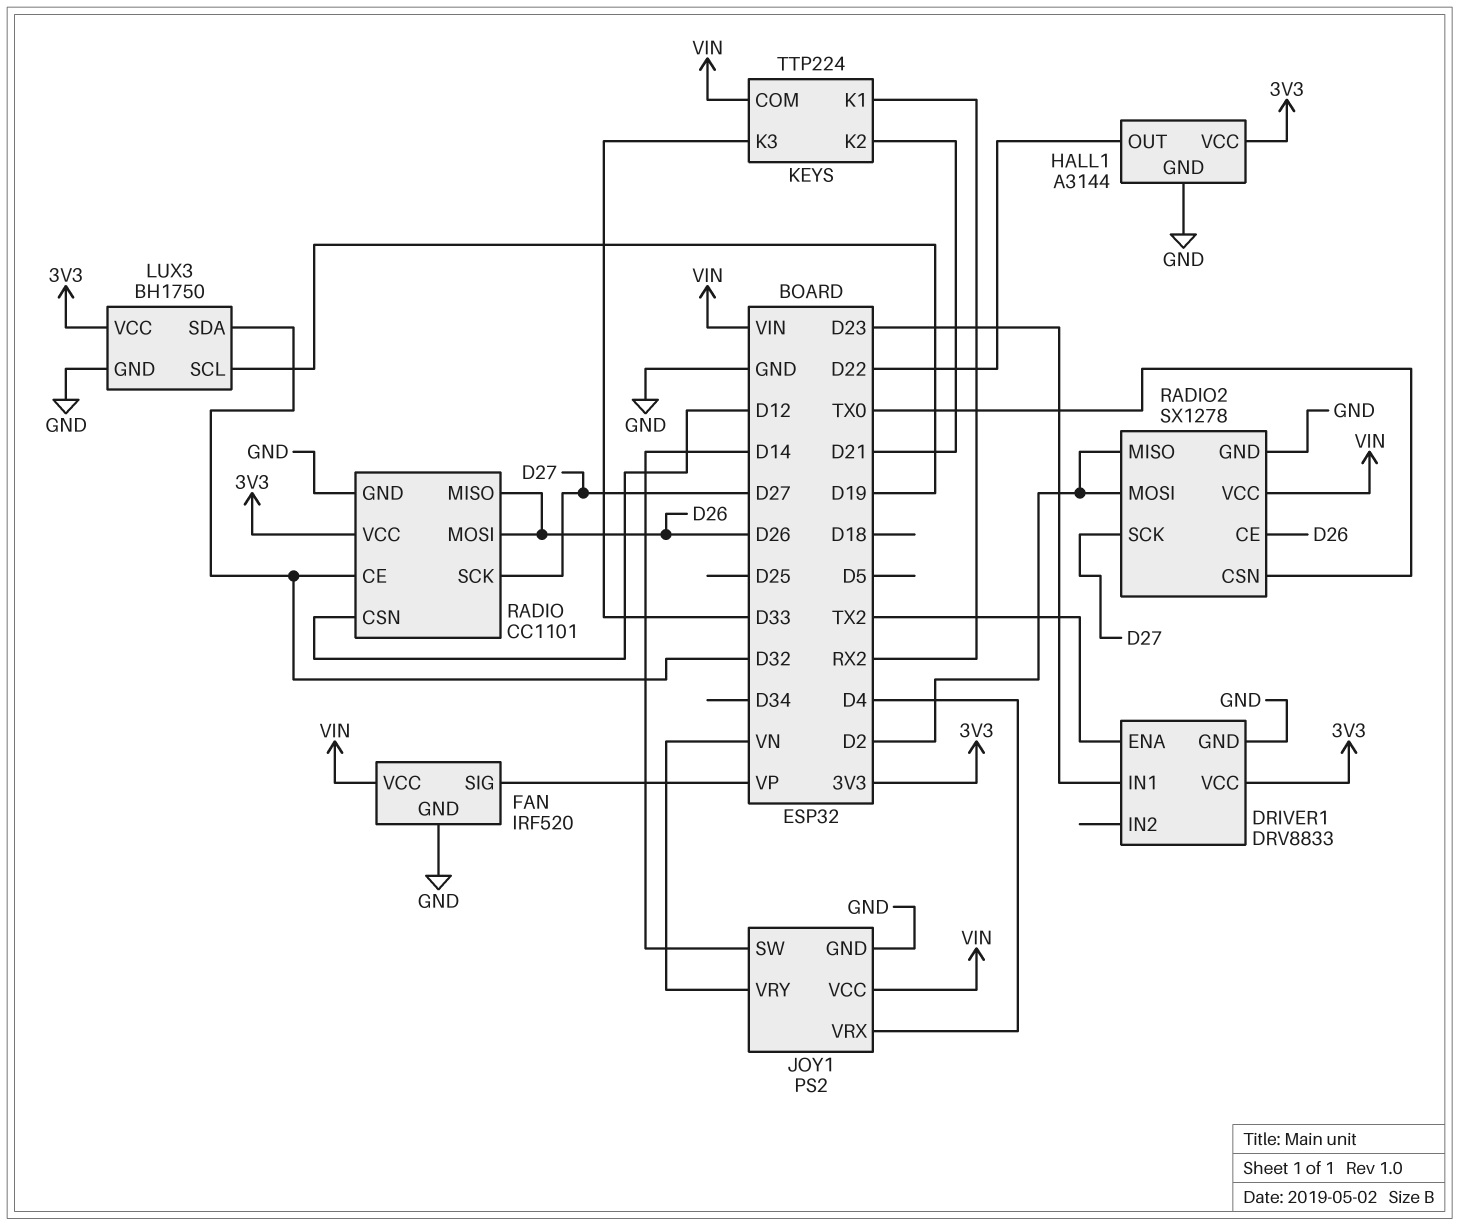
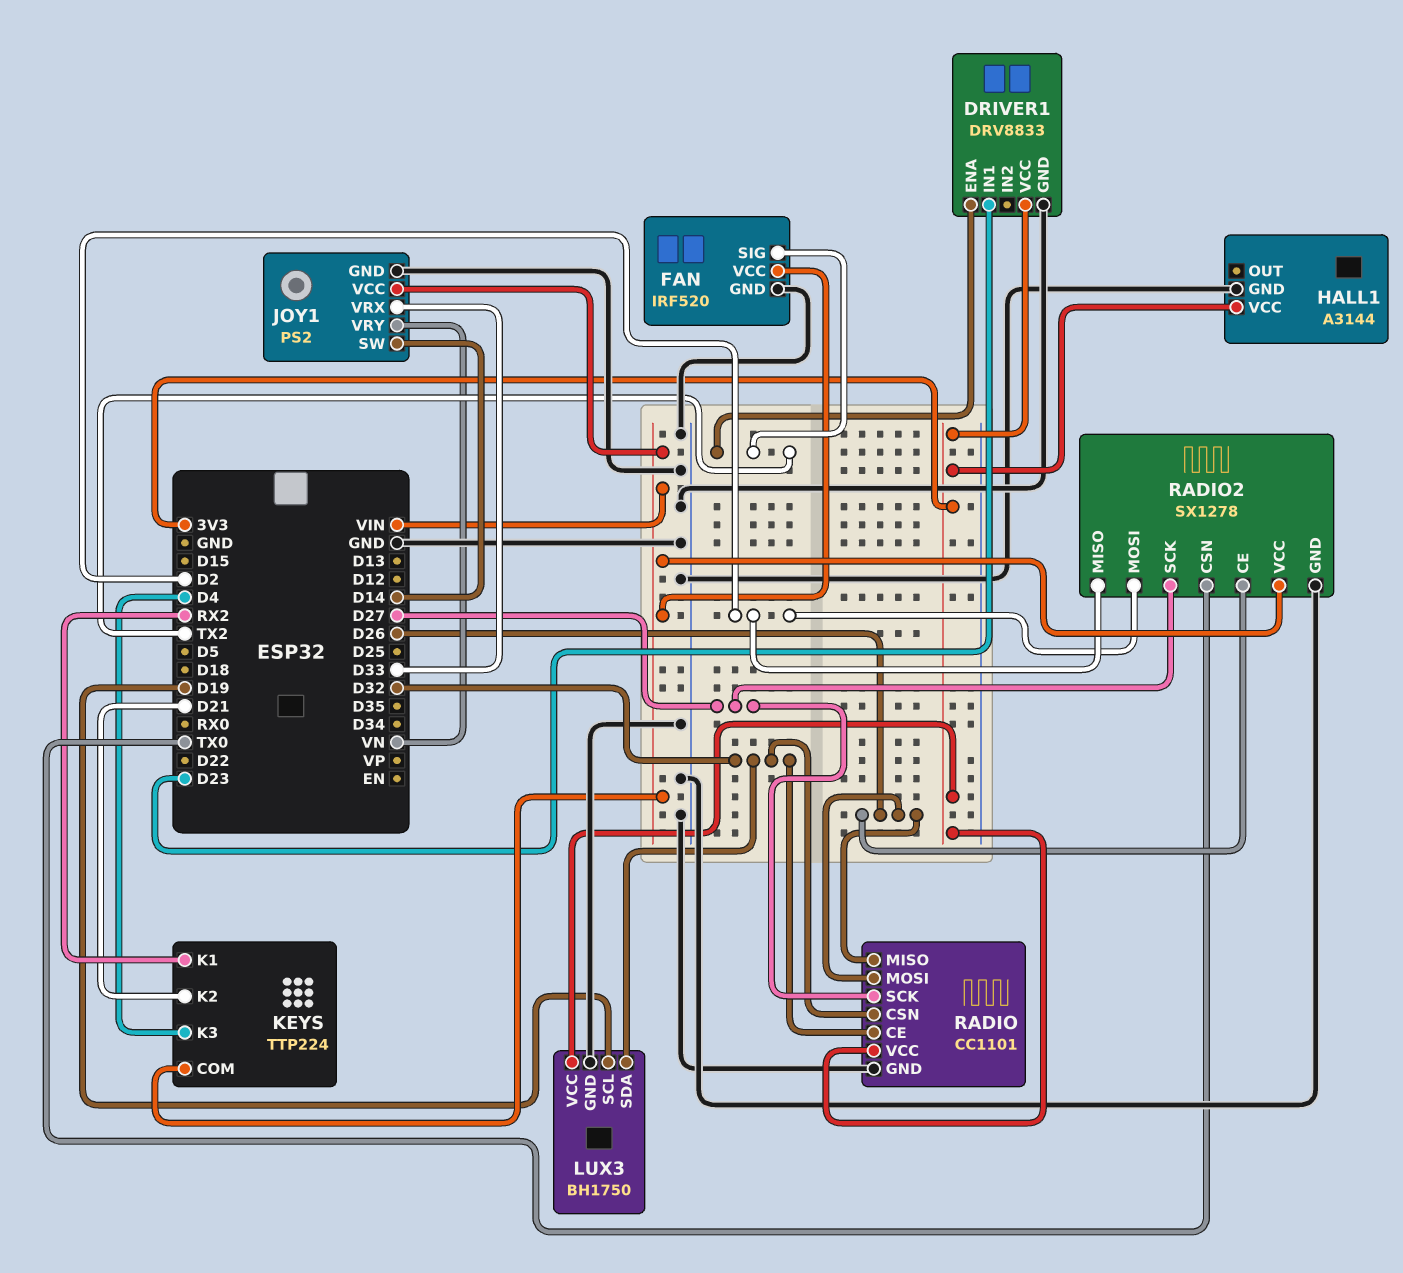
FAN pin SIG: VP -> TX2
HALL1 pin OUT: D22 -> none
JOY1 pin VRX: D4 -> D33
KEYS pin K3: D33 -> D4
RADIO pin CSN: D12 -> D32

